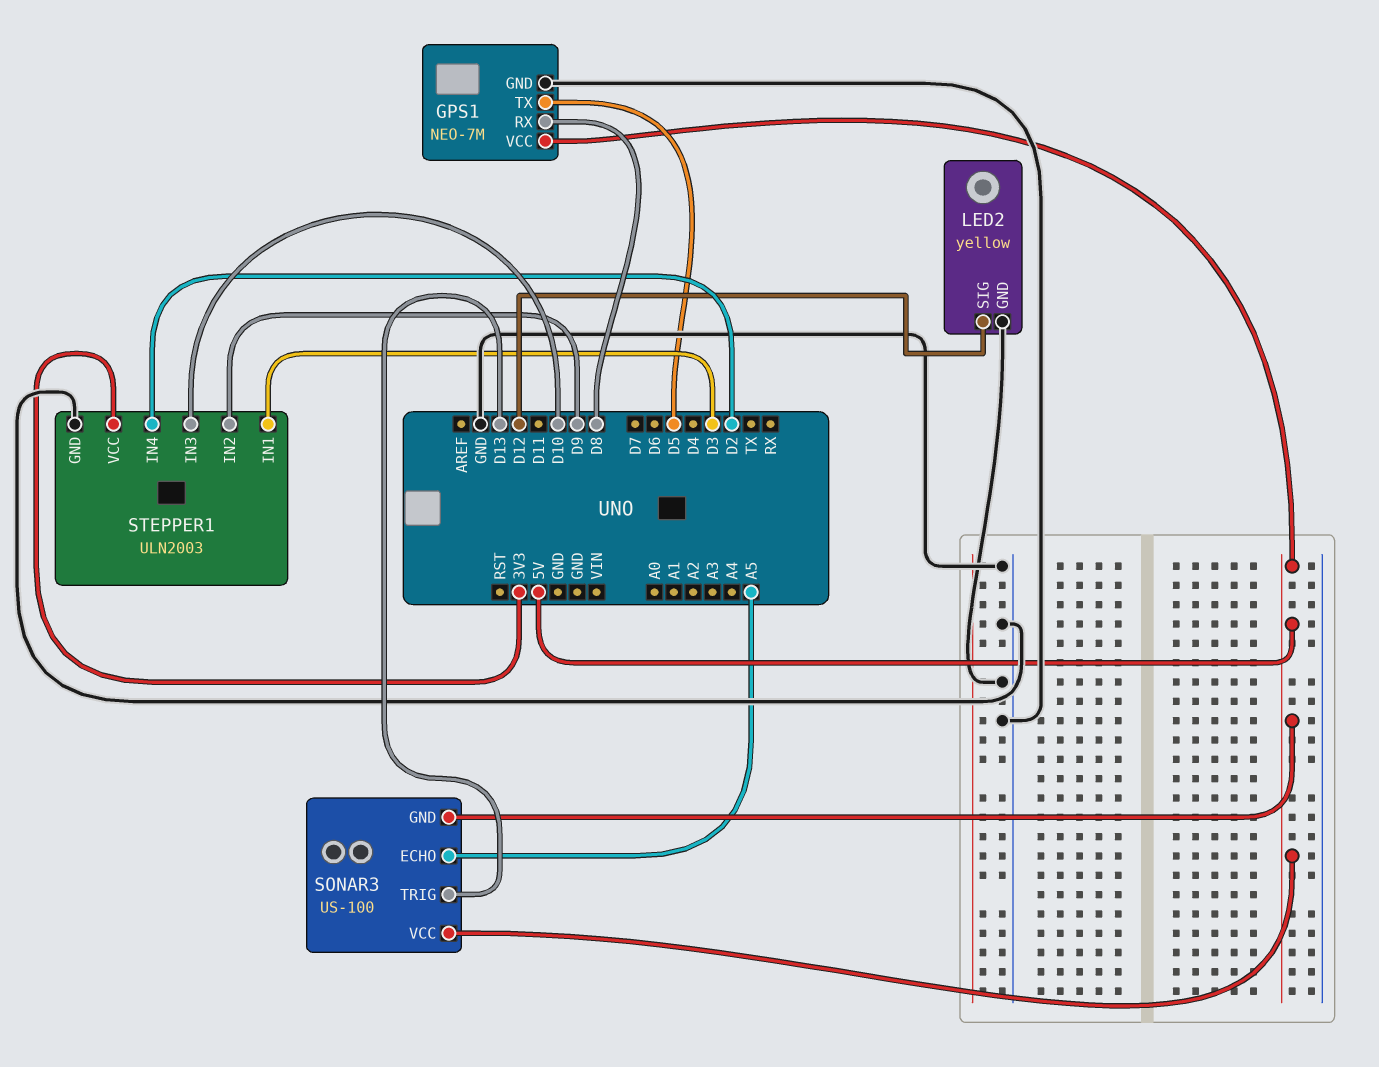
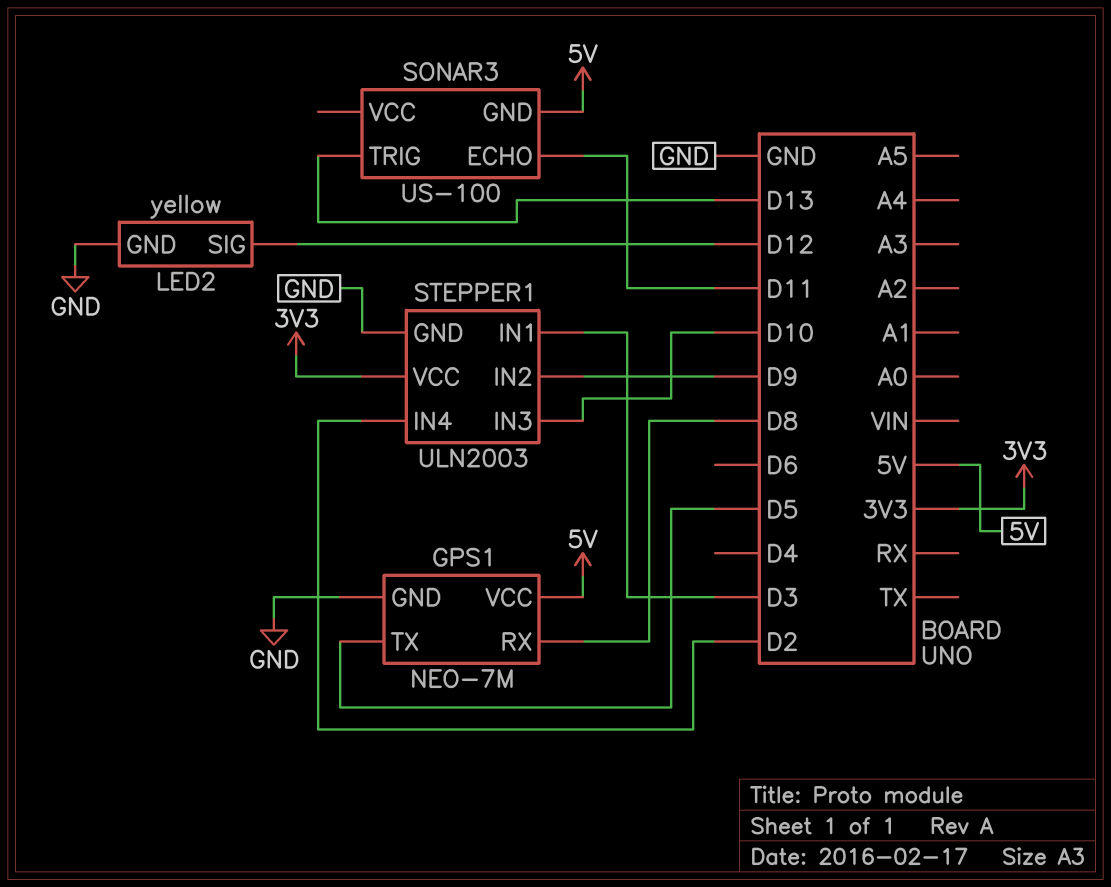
SONAR3 pin ECHO: A5 -> D11
SONAR3 pin VCC: 5V -> none

